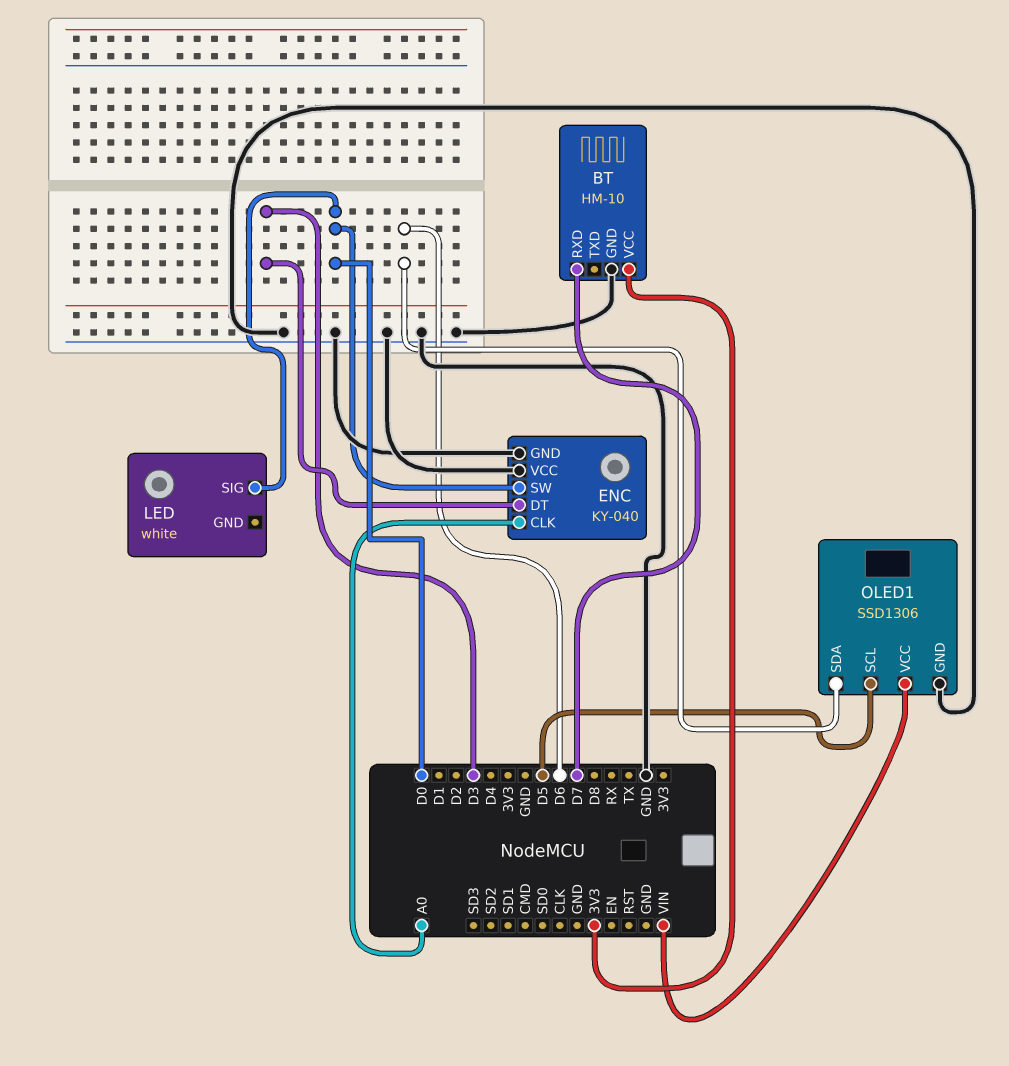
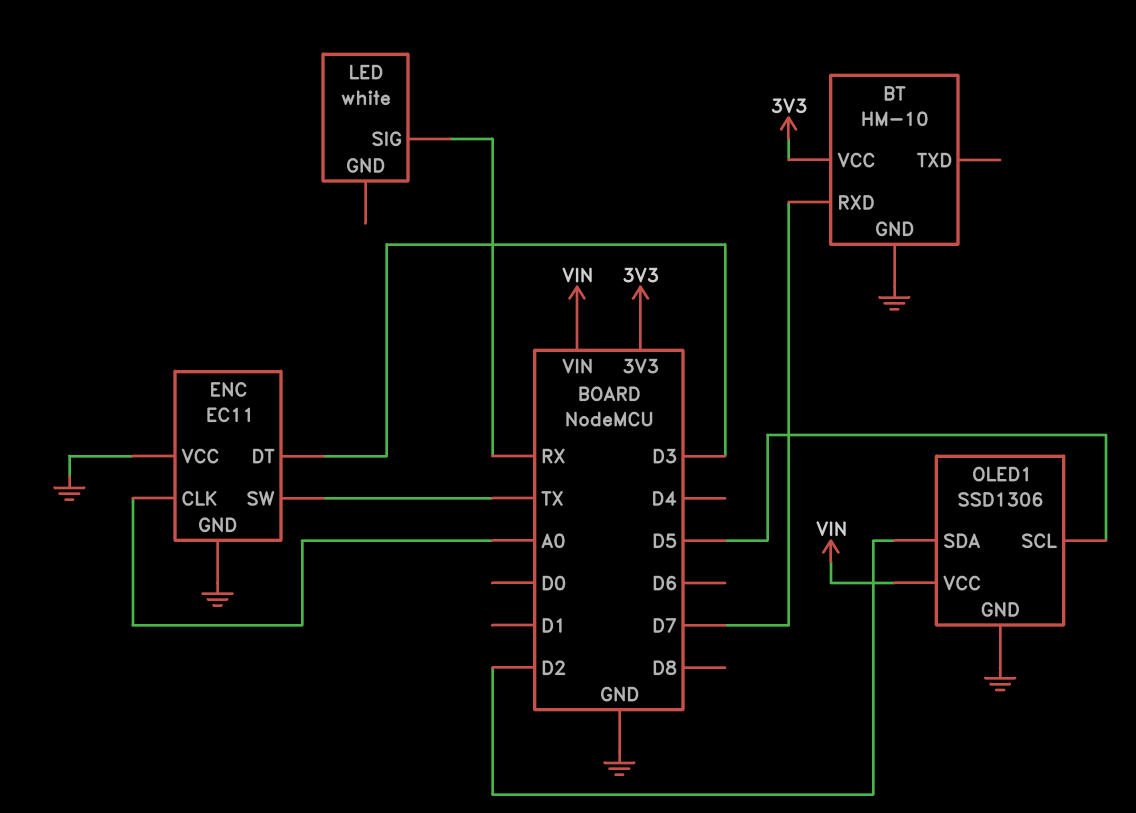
ENC: KY-040 -> EC11
ENC pin SW: D0 -> TX
LED pin SIG: D0 -> RX
OLED1 pin SDA: D6 -> D2

